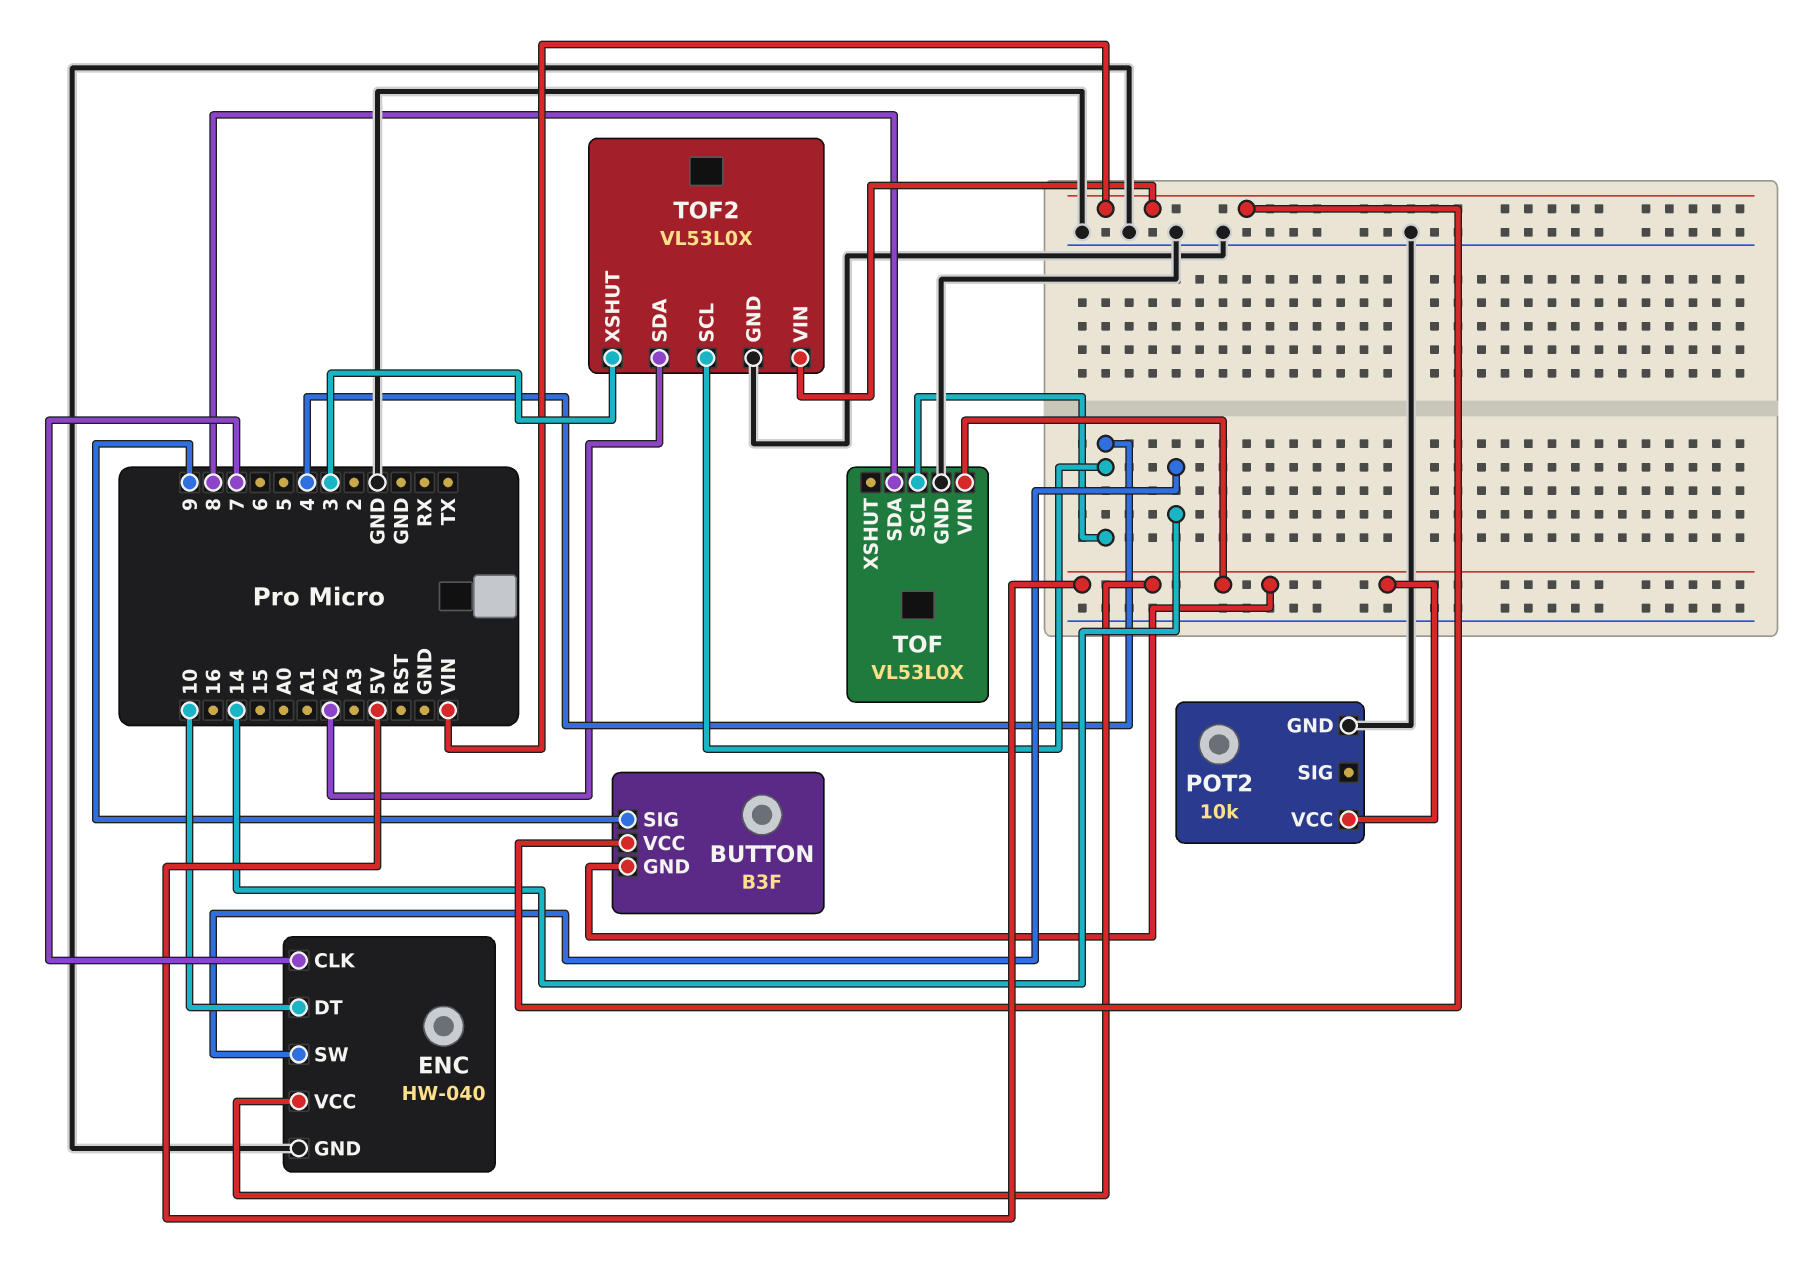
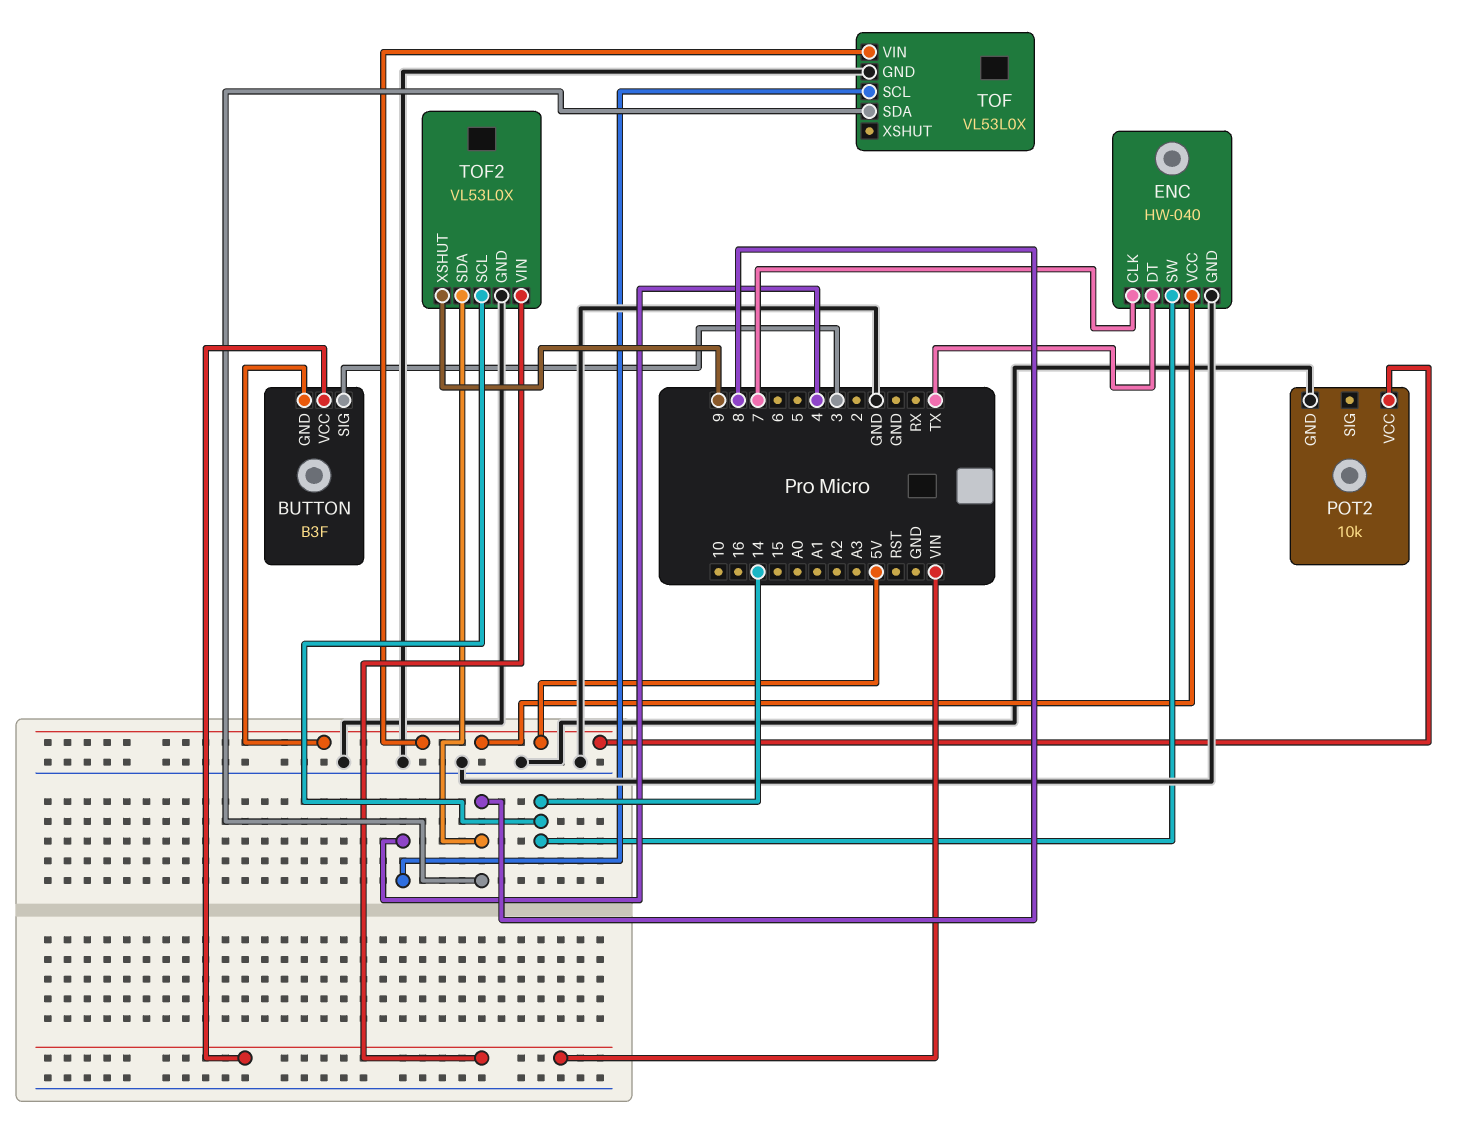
BUTTON pin SIG: 9 -> 3
ENC pin DT: 10 -> TX
TOF2 pin SCL: 4 -> 14
TOF2 pin SDA: A2 -> 8
TOF2 pin XSHUT: 3 -> 9

